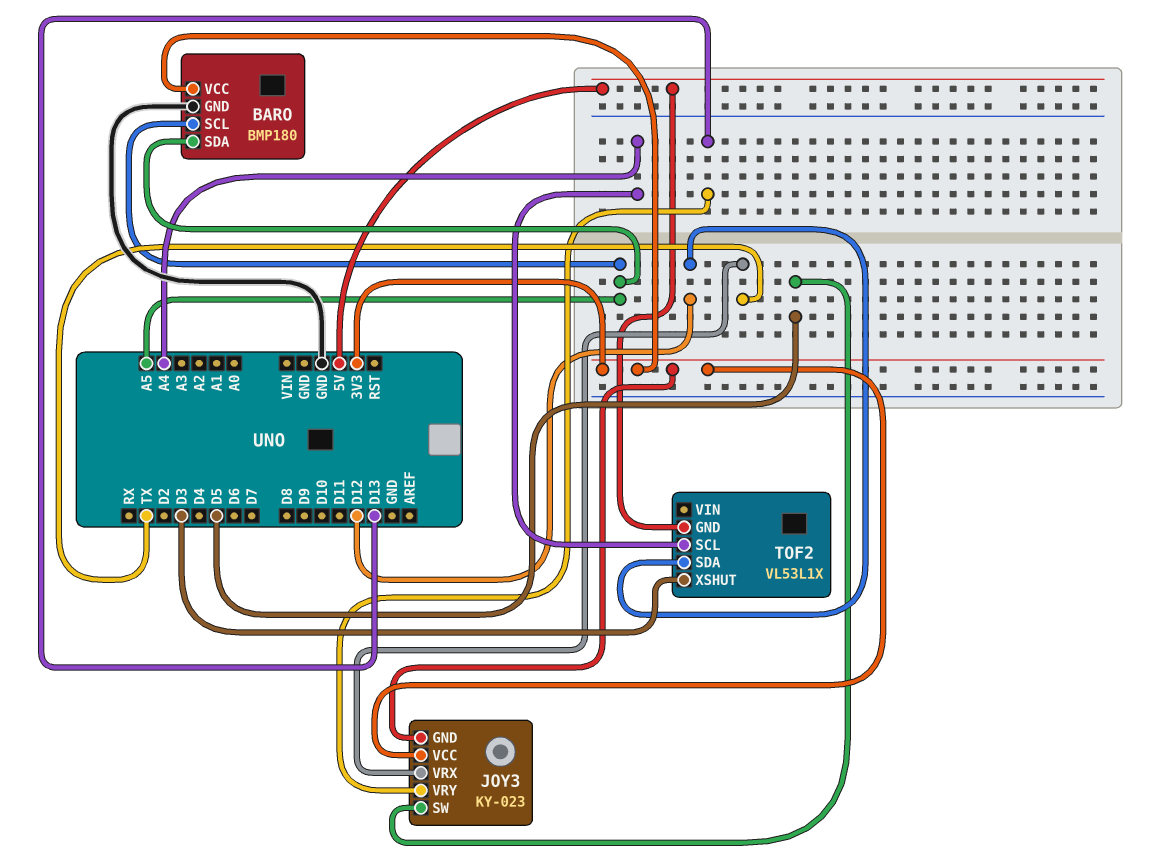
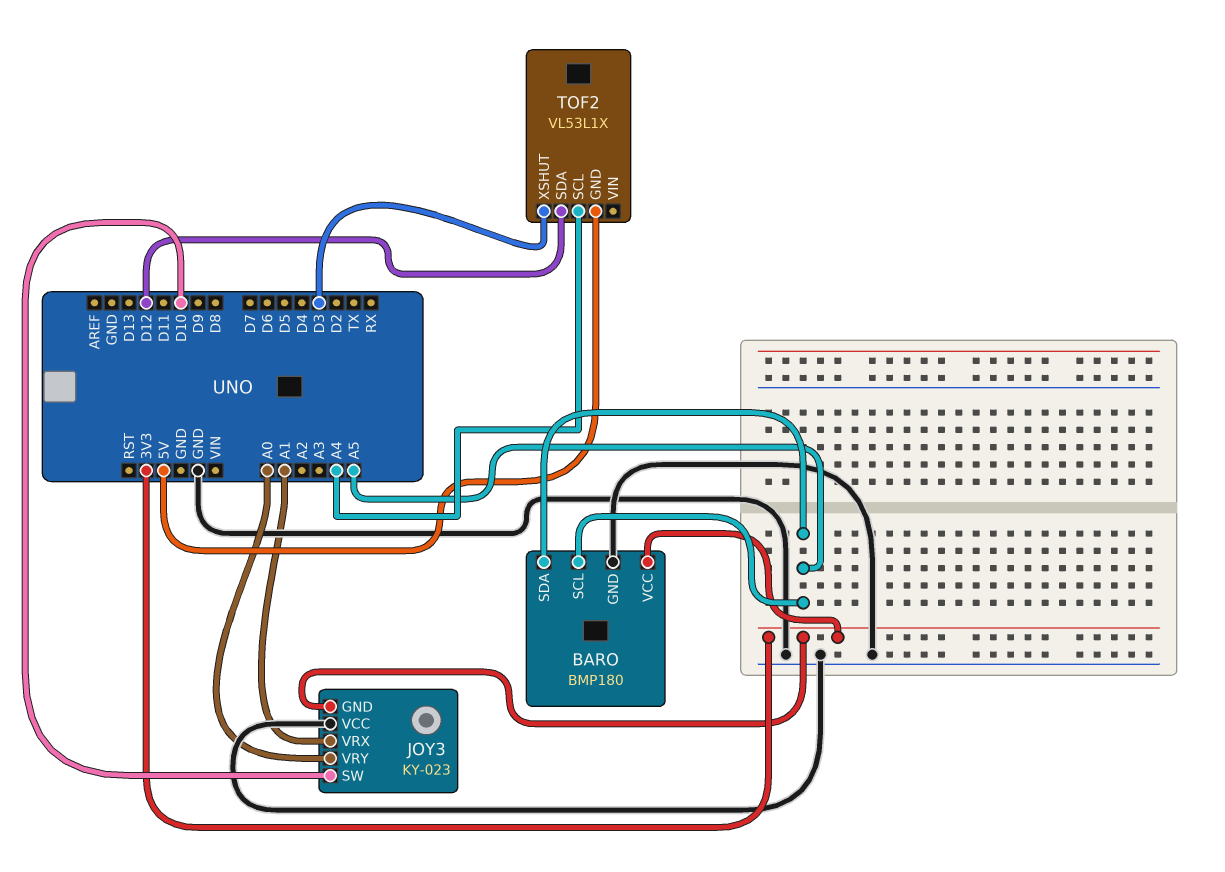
JOY3 pin SW: D5 -> D10
JOY3 pin VCC: 3V3 -> GND
JOY3 pin VRX: TX -> A1
JOY3 pin VRY: D13 -> A0

